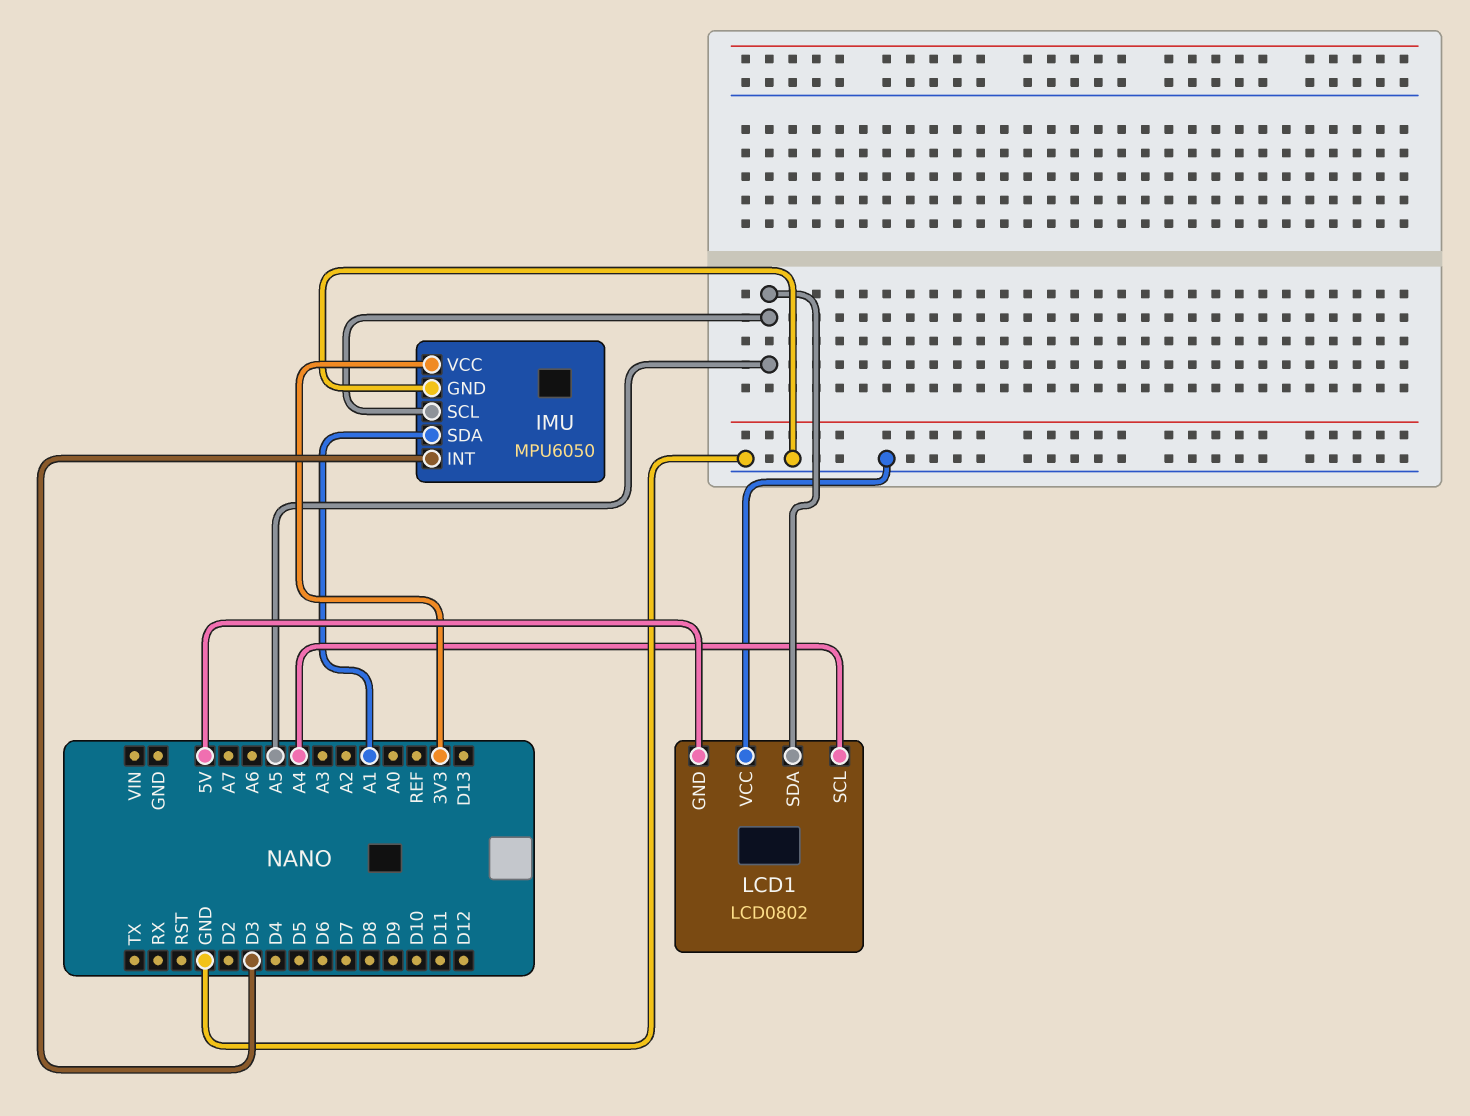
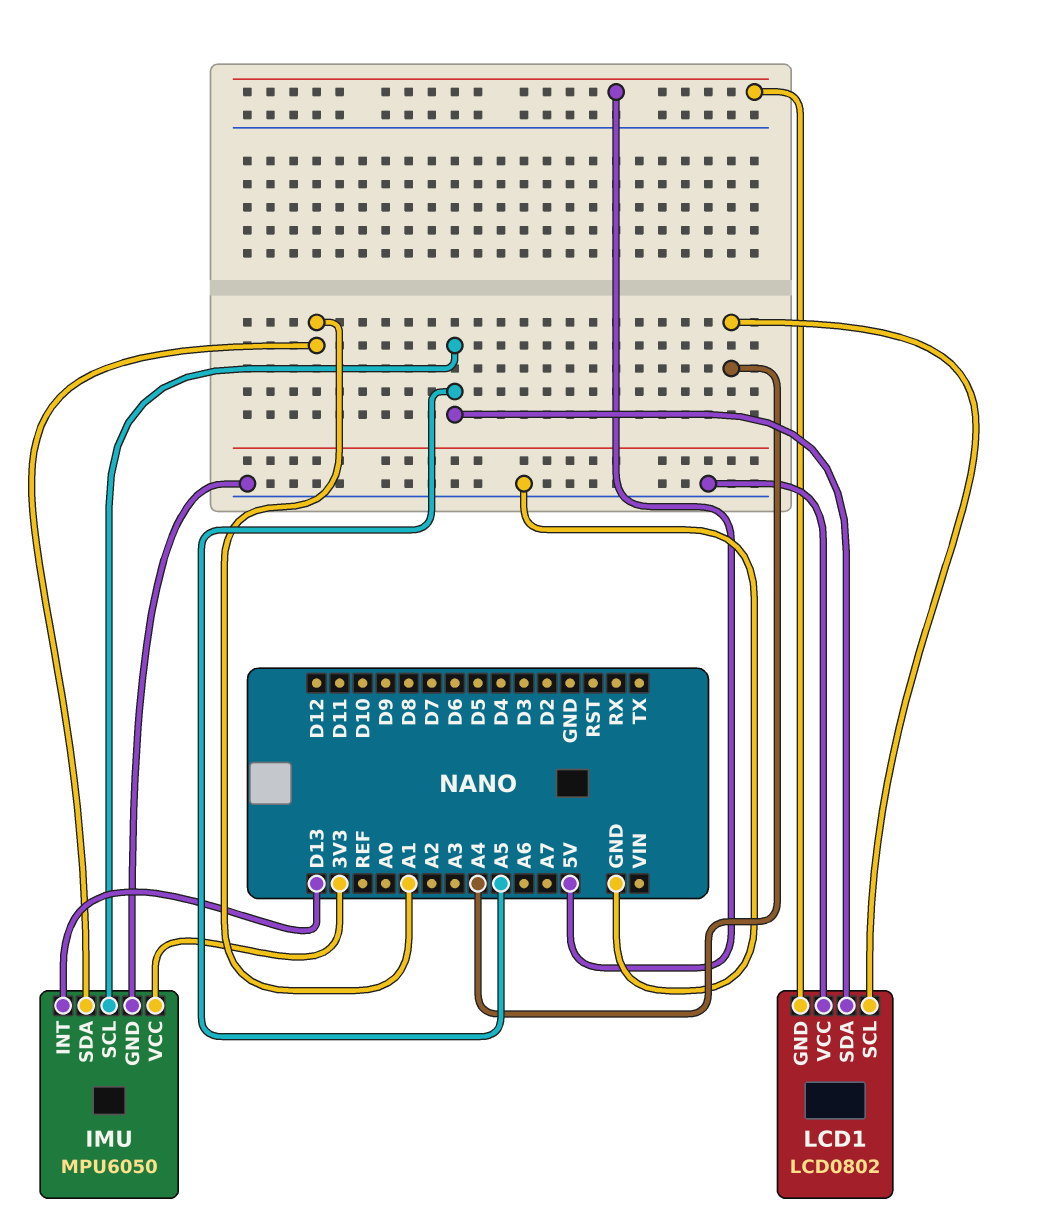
IMU pin INT: D3 -> D13

